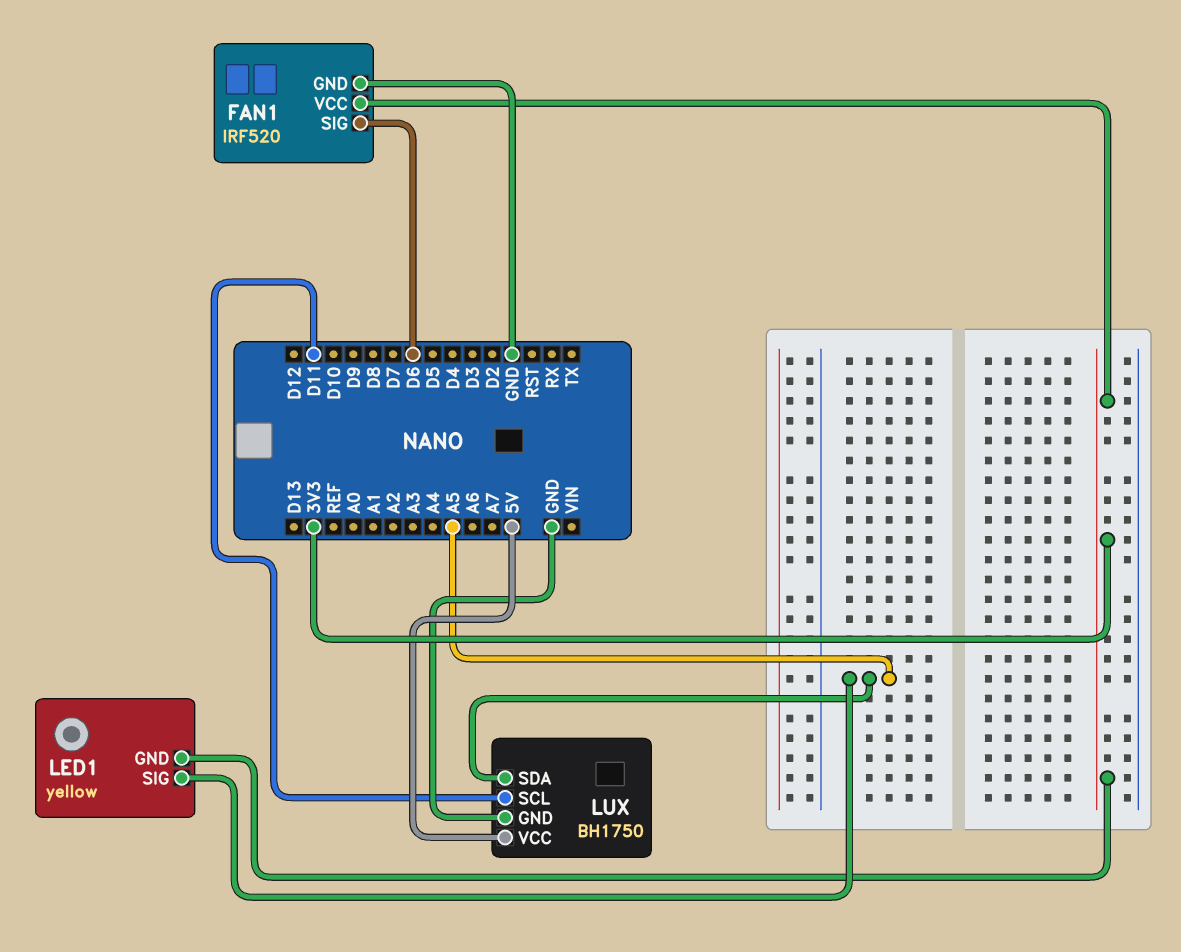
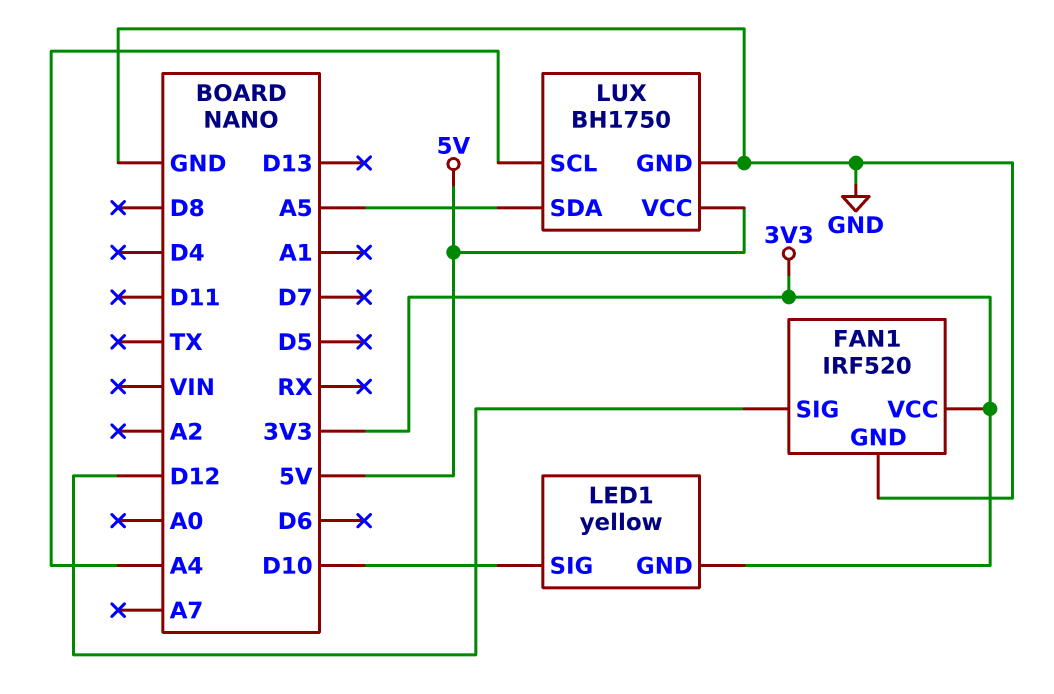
FAN1 pin SIG: D6 -> D12
LED1 pin SIG: A5 -> D10
LUX pin SCL: D11 -> A4

